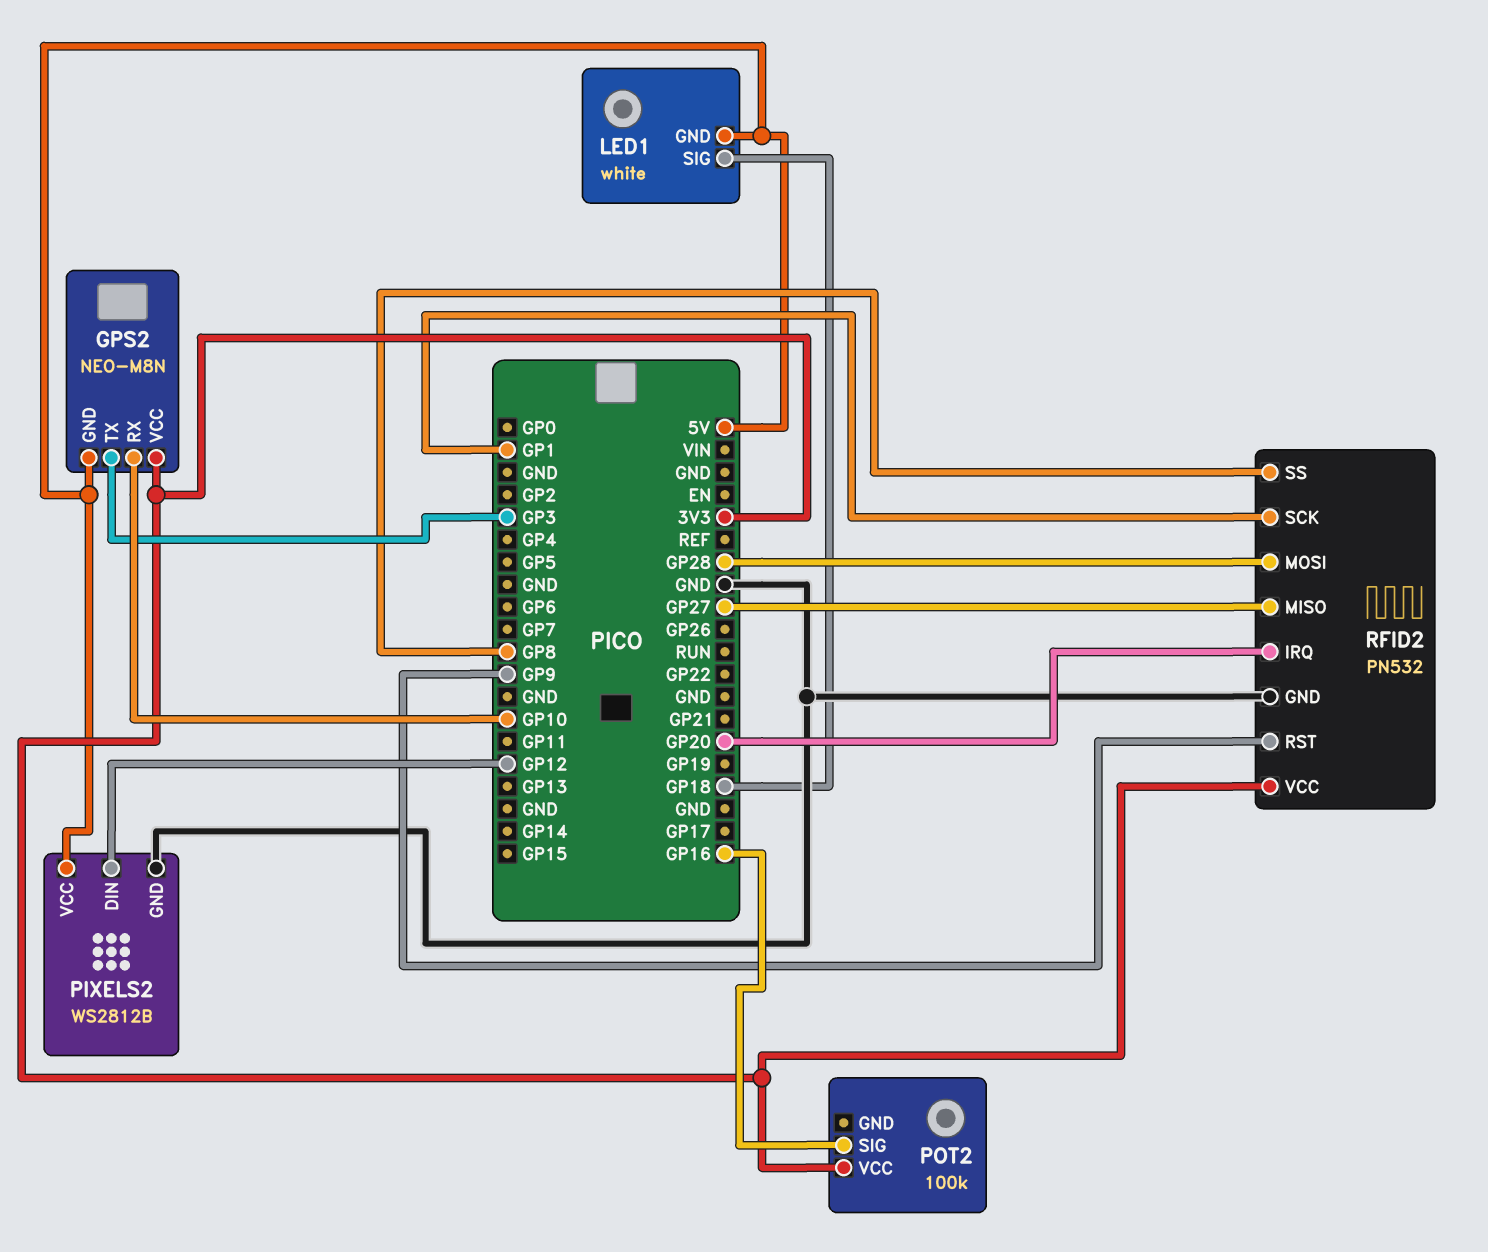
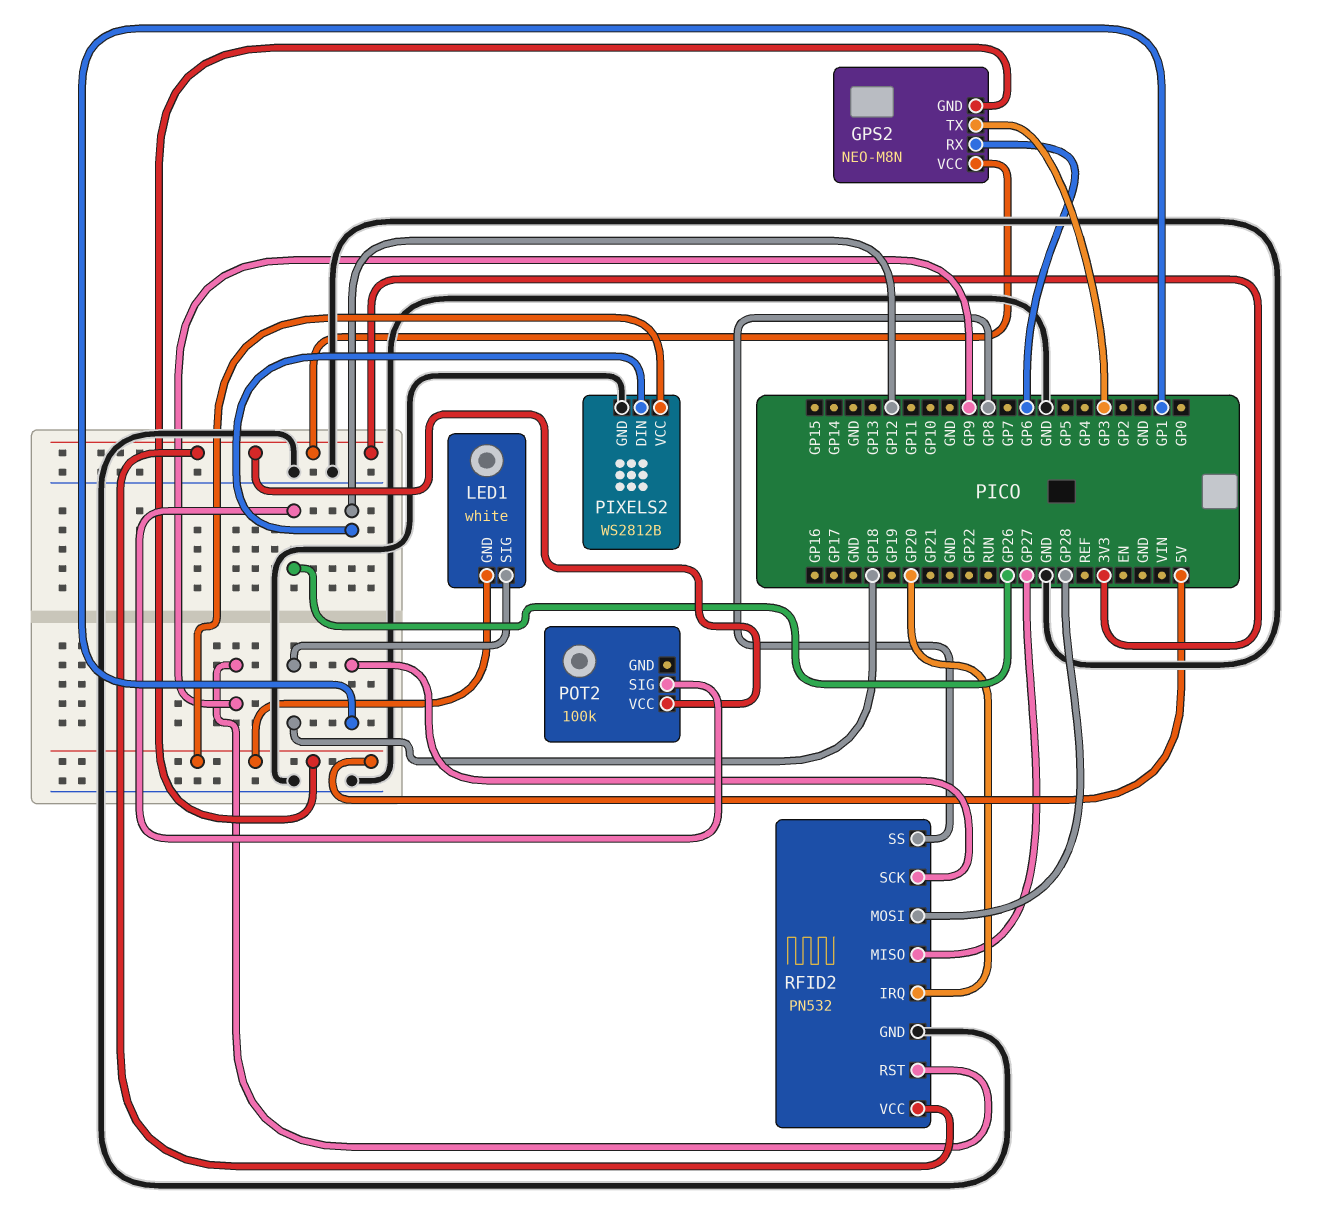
GPS2 pin RX: GP10 -> GP6
POT2 pin SIG: GP16 -> GP26

